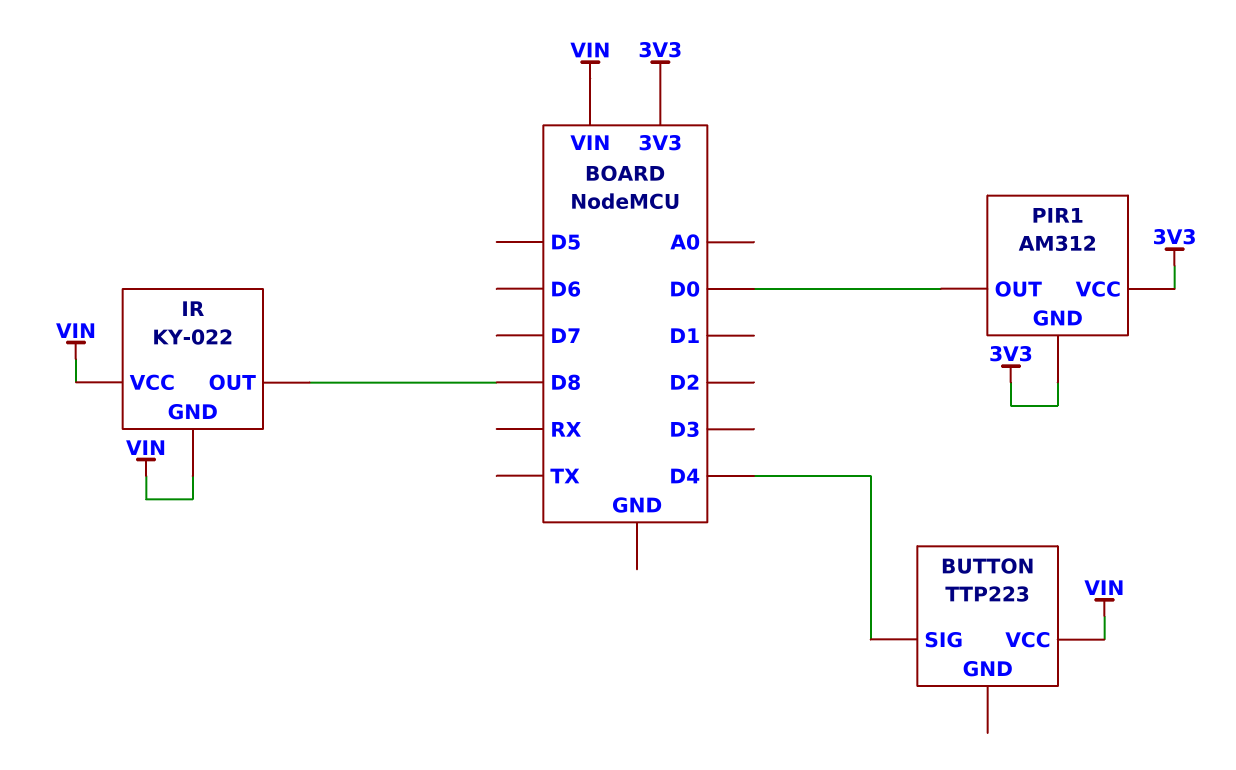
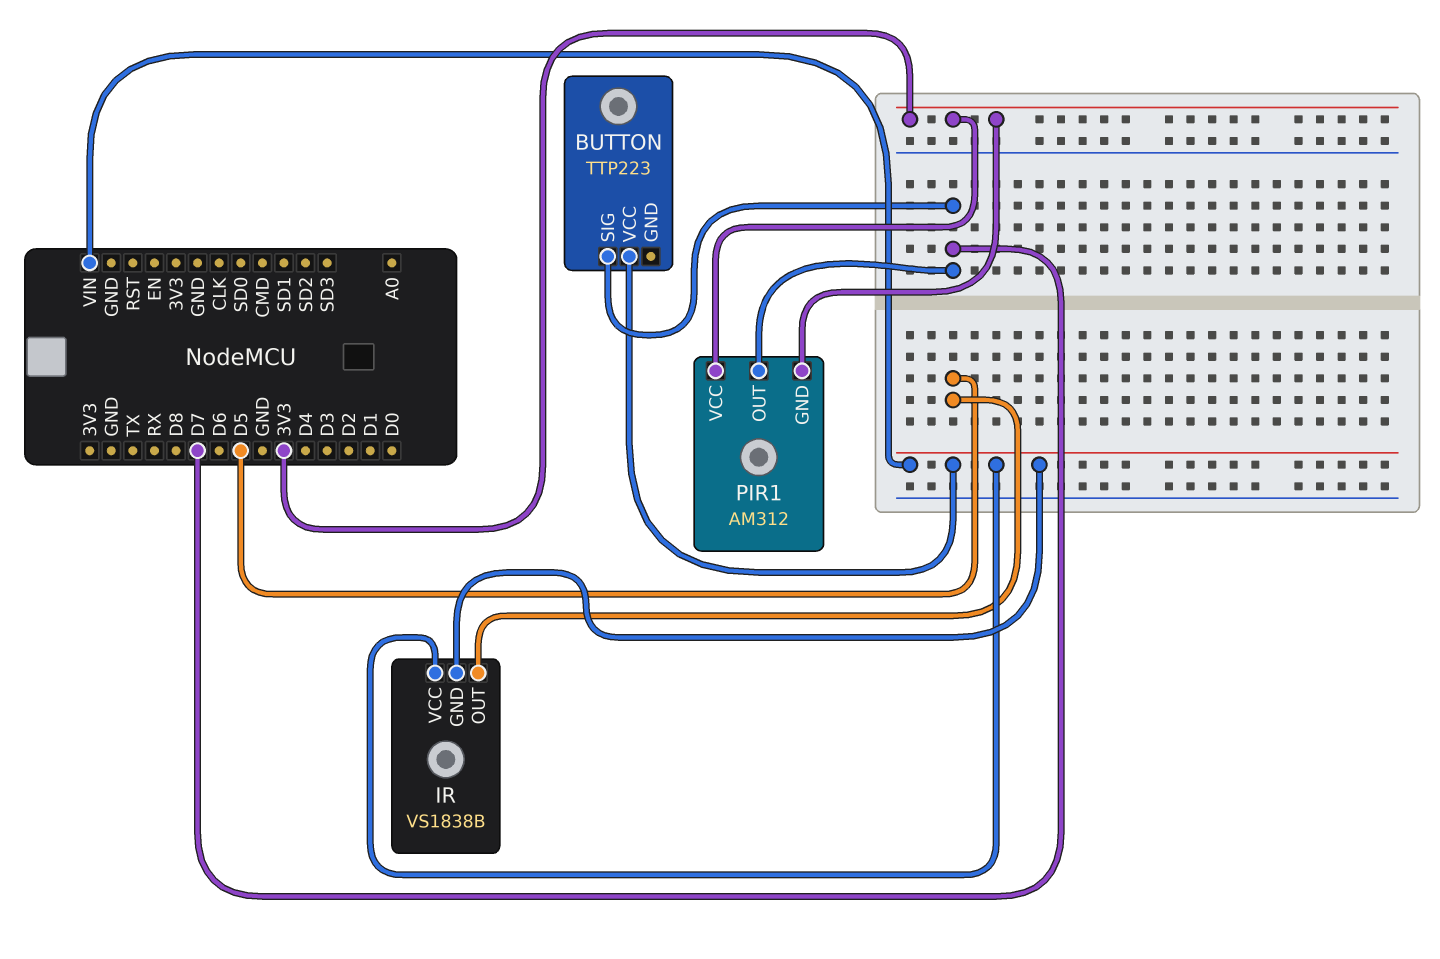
BUTTON pin SIG: D4 -> D7
IR: KY-022 -> VS1838B
IR pin OUT: D8 -> D5
PIR1 pin OUT: D0 -> D7

